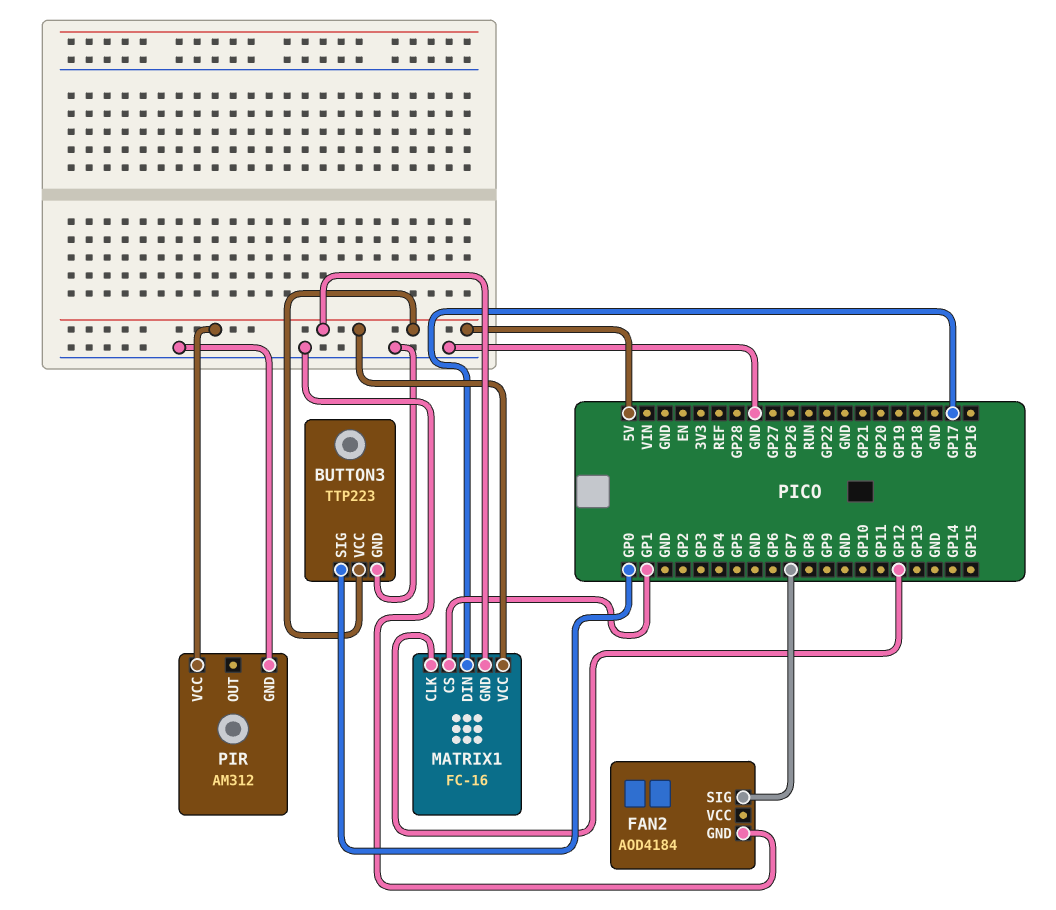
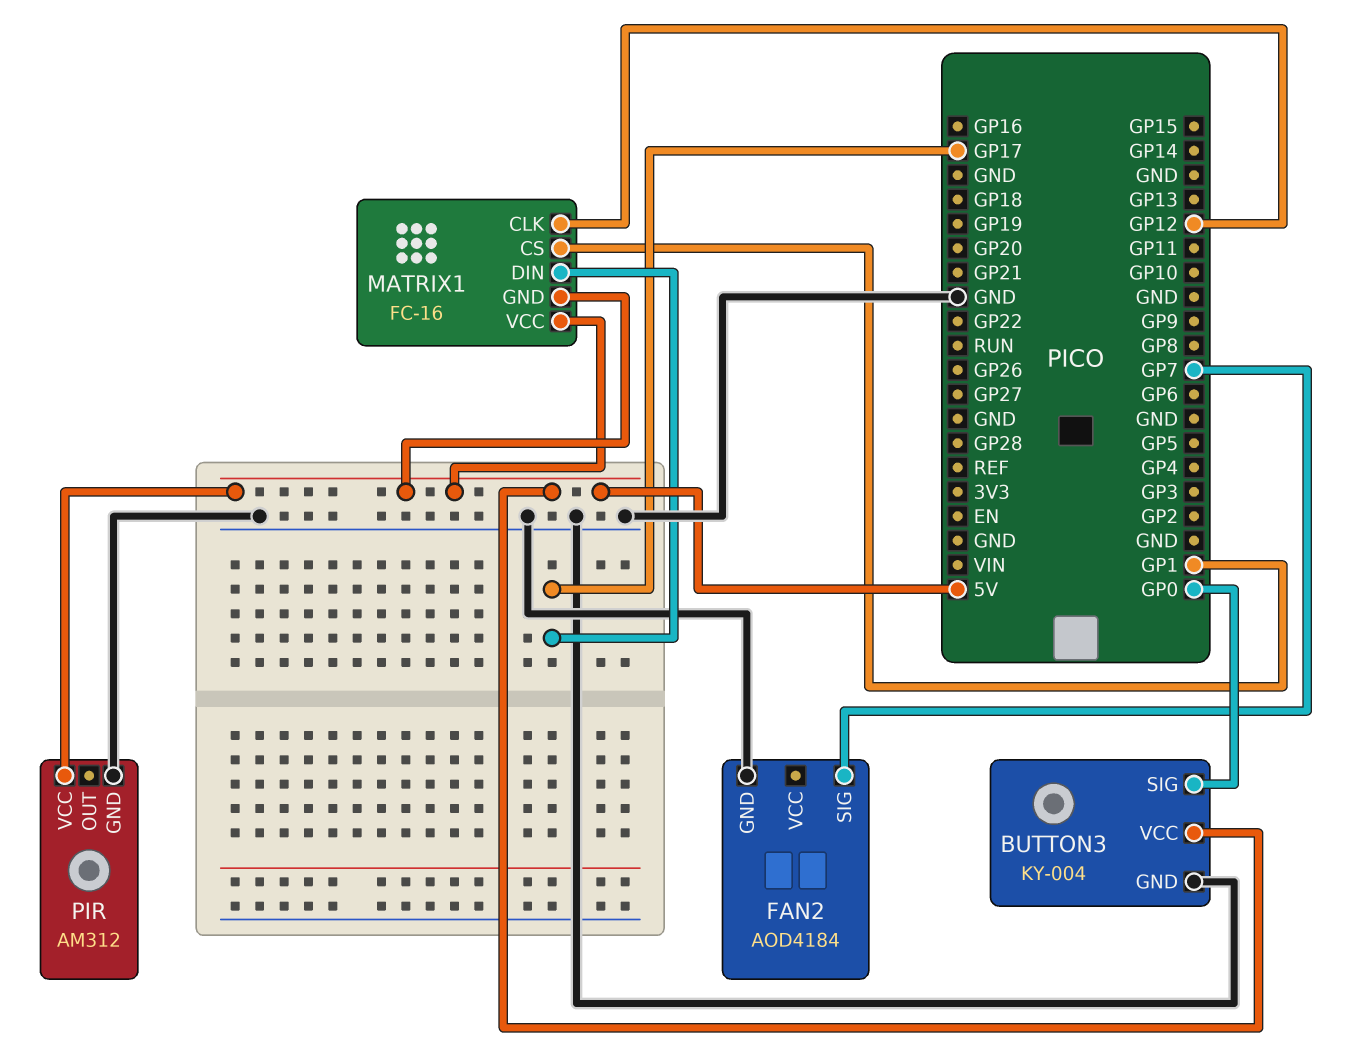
BUTTON3: TTP223 -> KY-004

